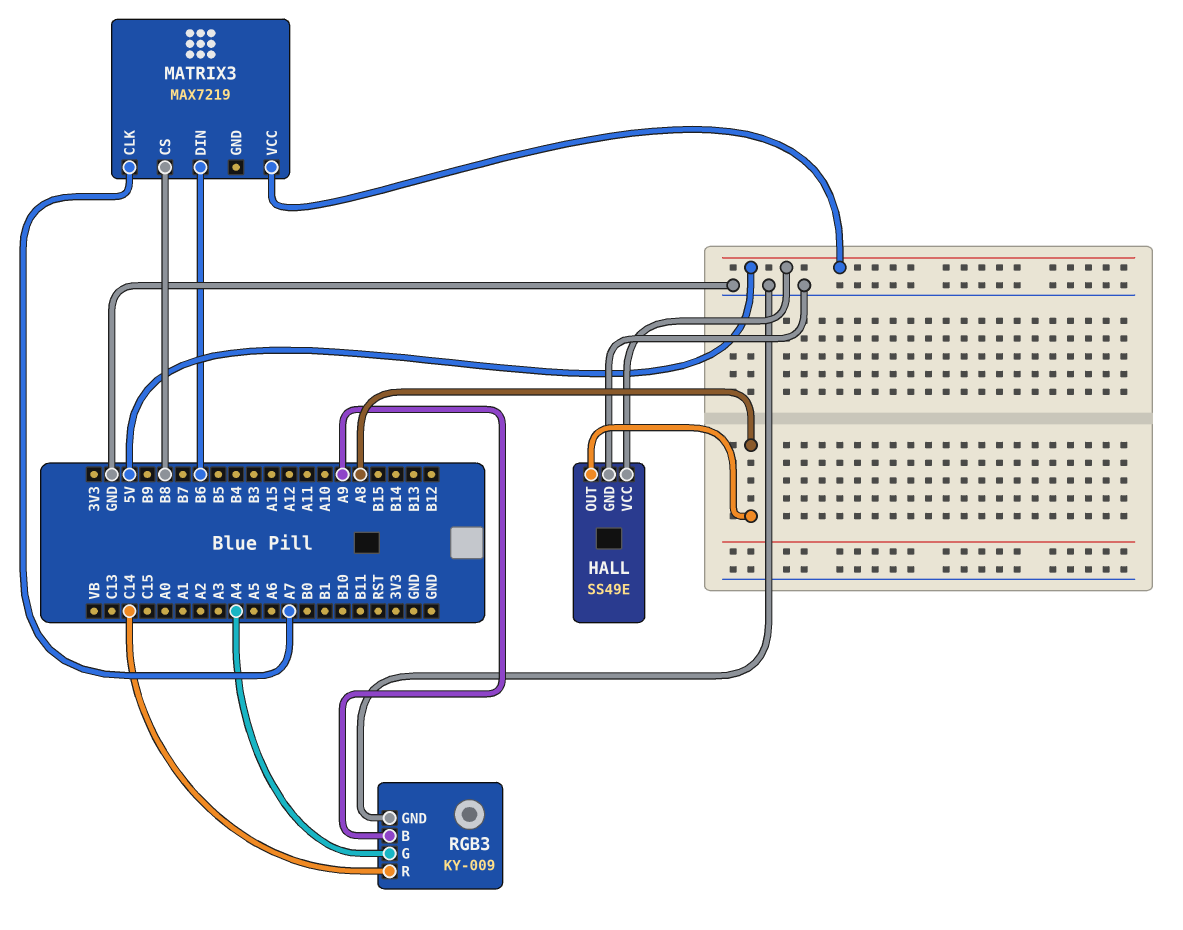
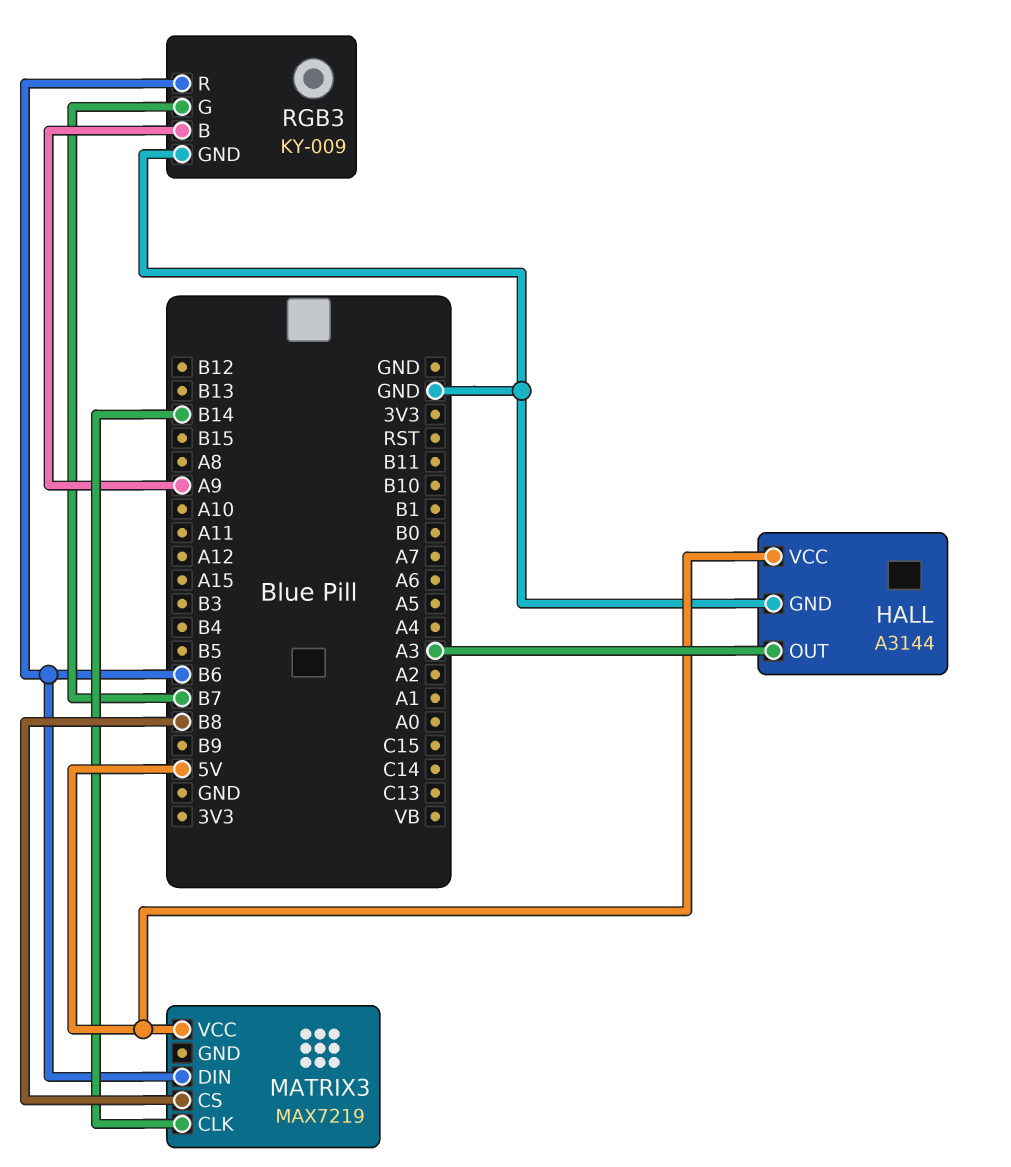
HALL: SS49E -> A3144
HALL pin OUT: A8 -> A3
MATRIX3 pin CLK: A7 -> B14
RGB3 pin G: A4 -> B7
RGB3 pin R: C14 -> B6

